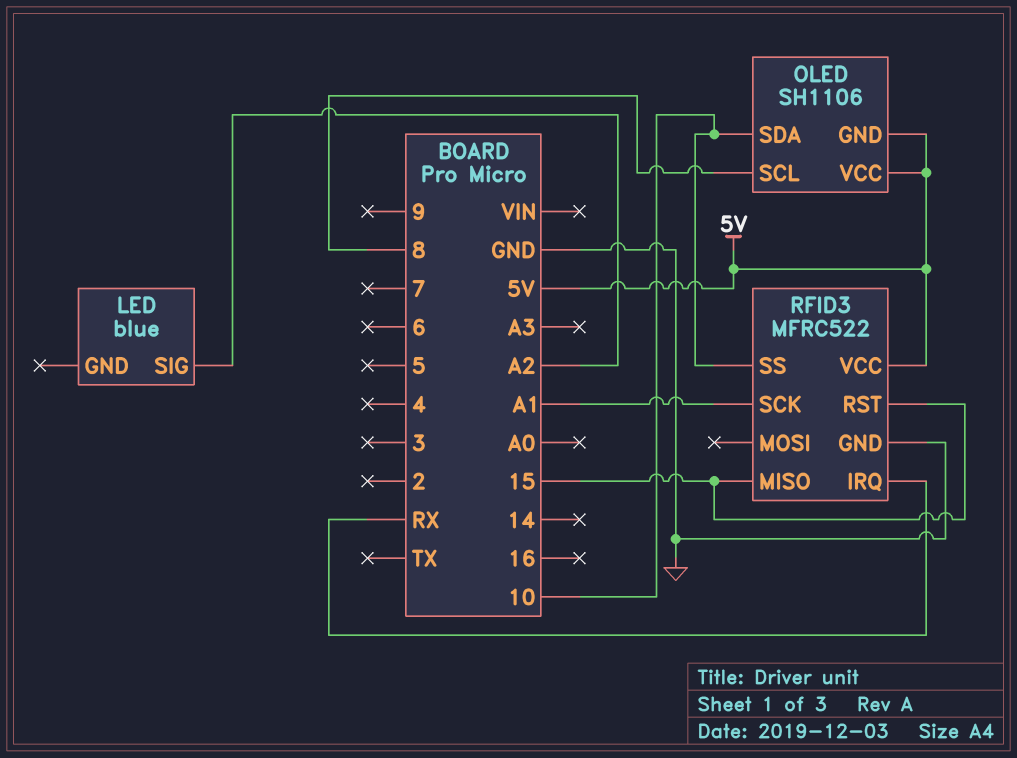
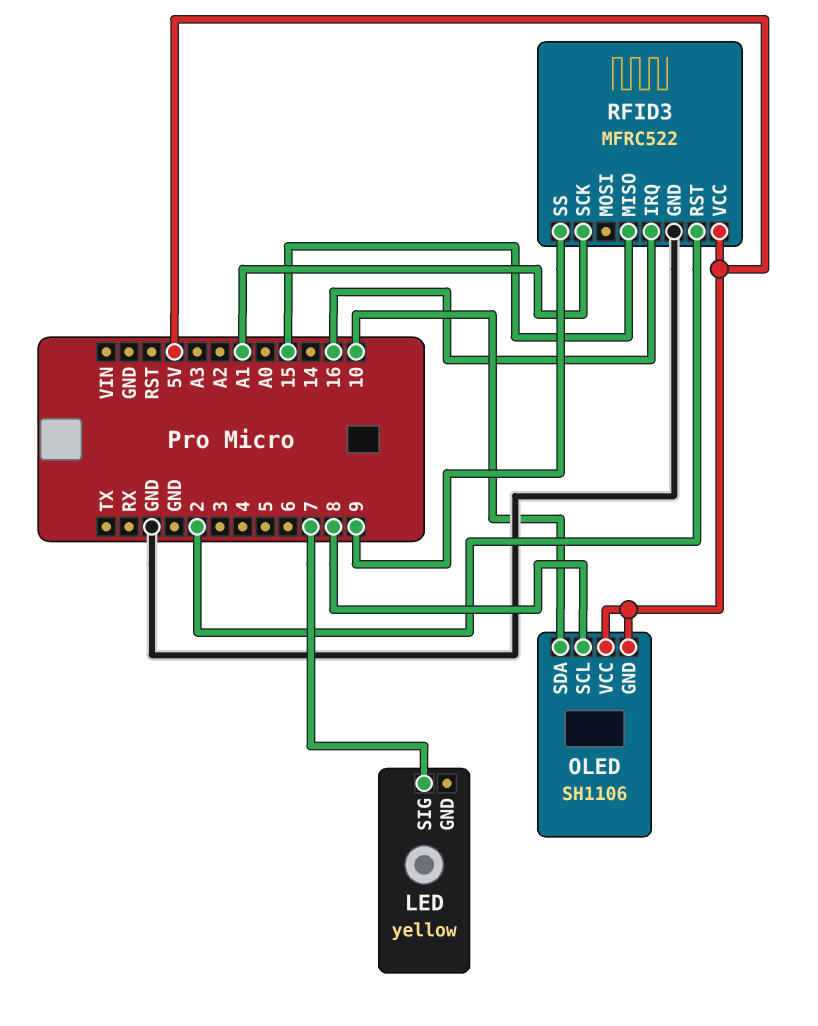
LED: blue -> yellow
LED pin SIG: A2 -> 7
RFID3 pin IRQ: RX -> 16
RFID3 pin RST: 15 -> 2
RFID3 pin SS: 10 -> 9

